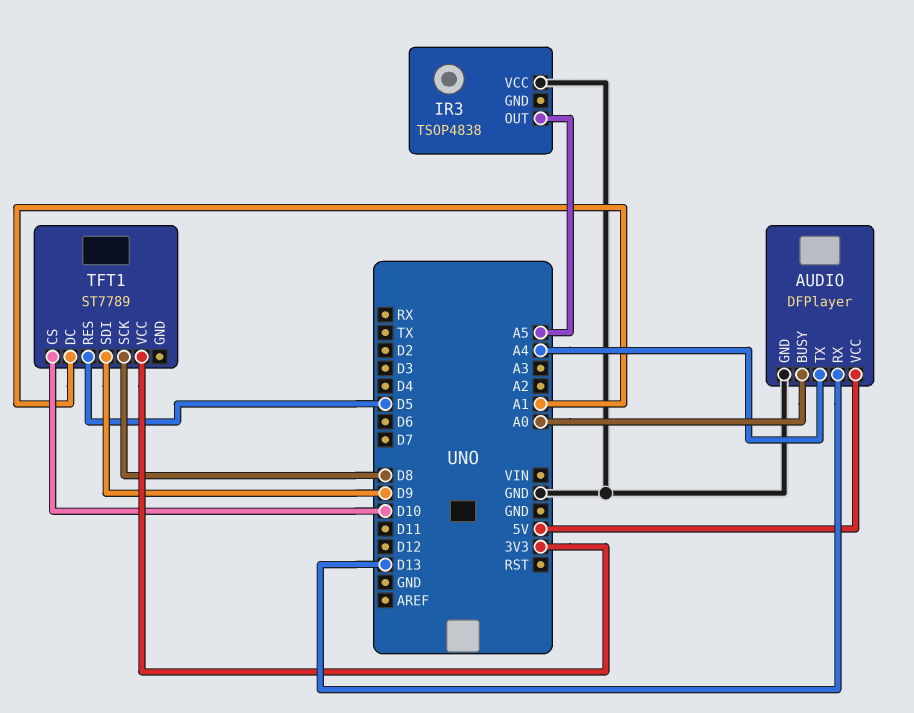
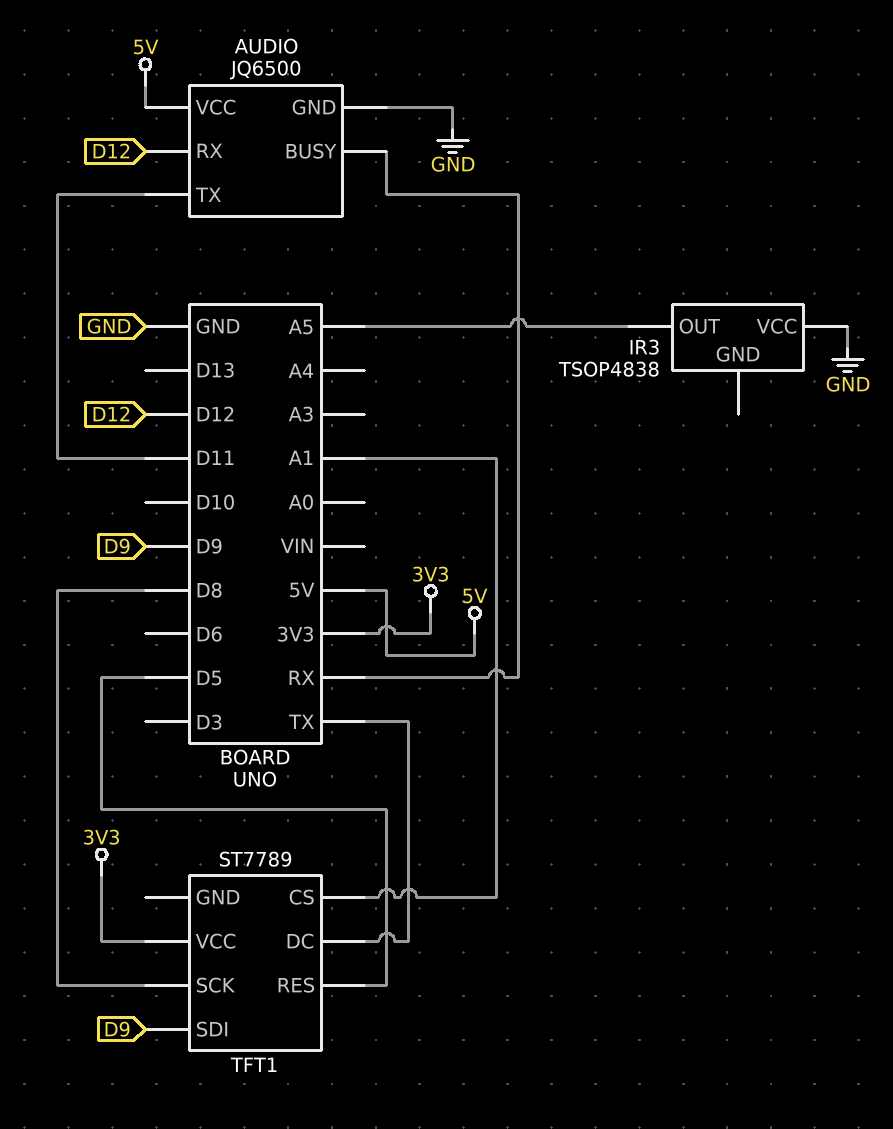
AUDIO: DFPlayer -> JQ6500
AUDIO pin BUSY: A0 -> RX
AUDIO pin RX: D13 -> D12
AUDIO pin TX: A4 -> D11
TFT1 pin CS: D10 -> A1
TFT1 pin DC: A1 -> TX

